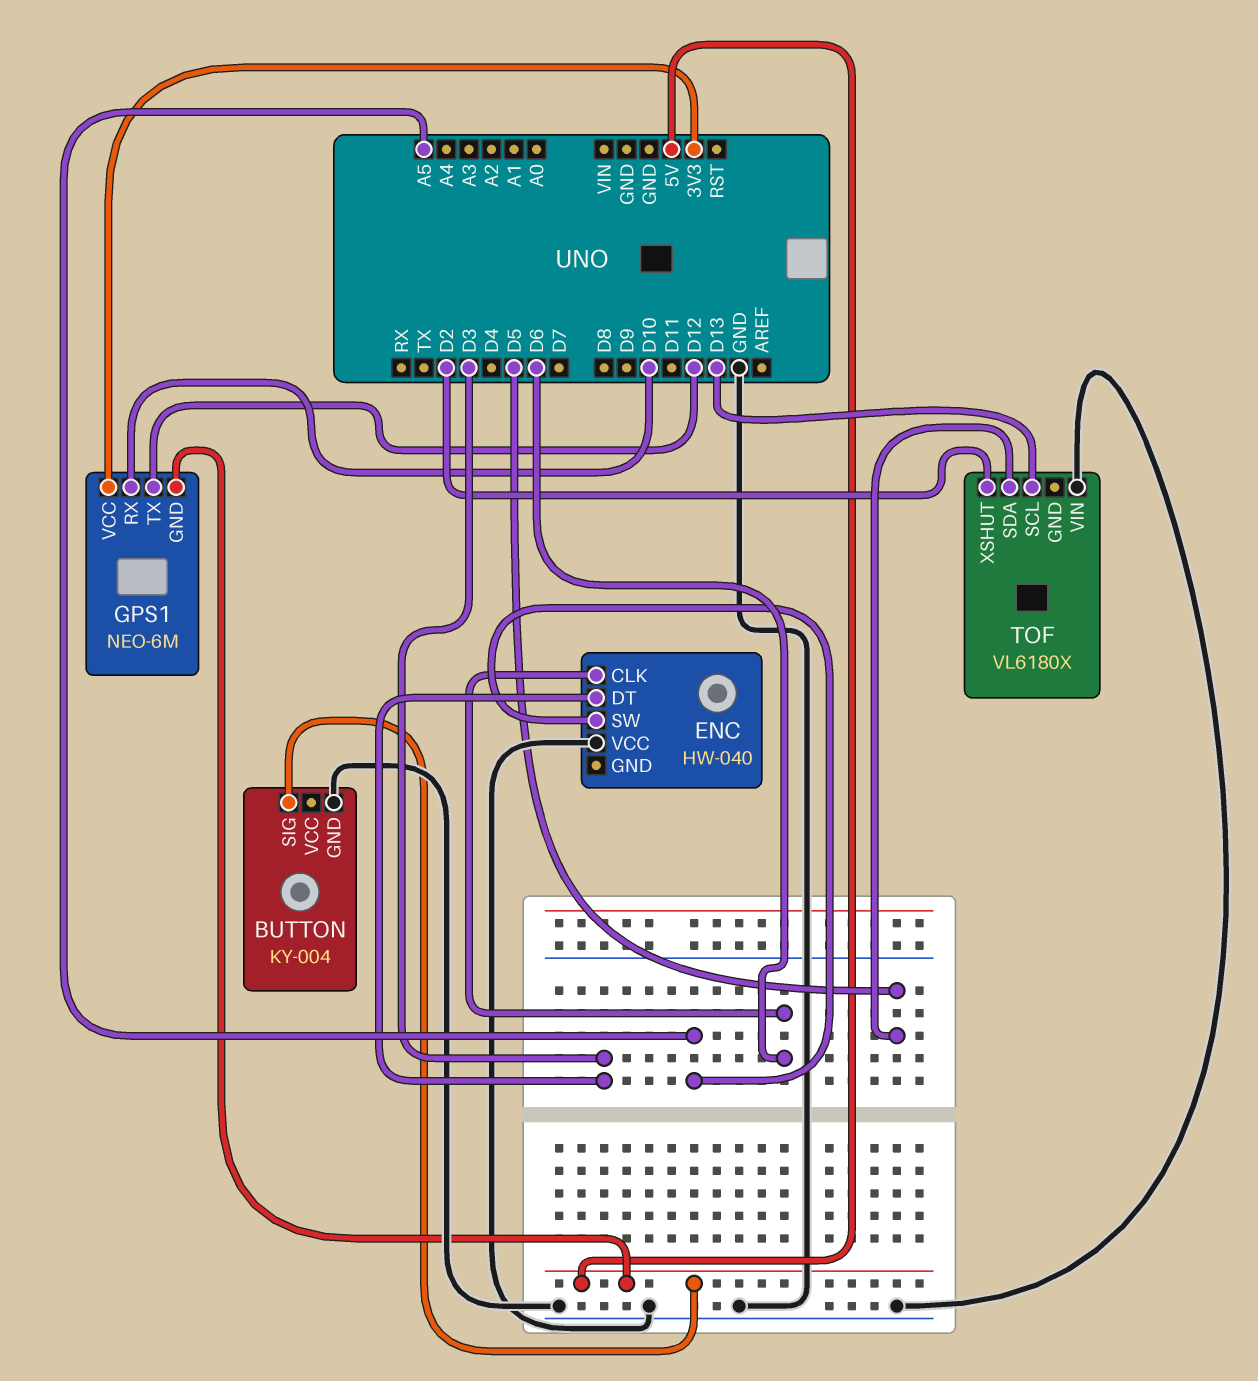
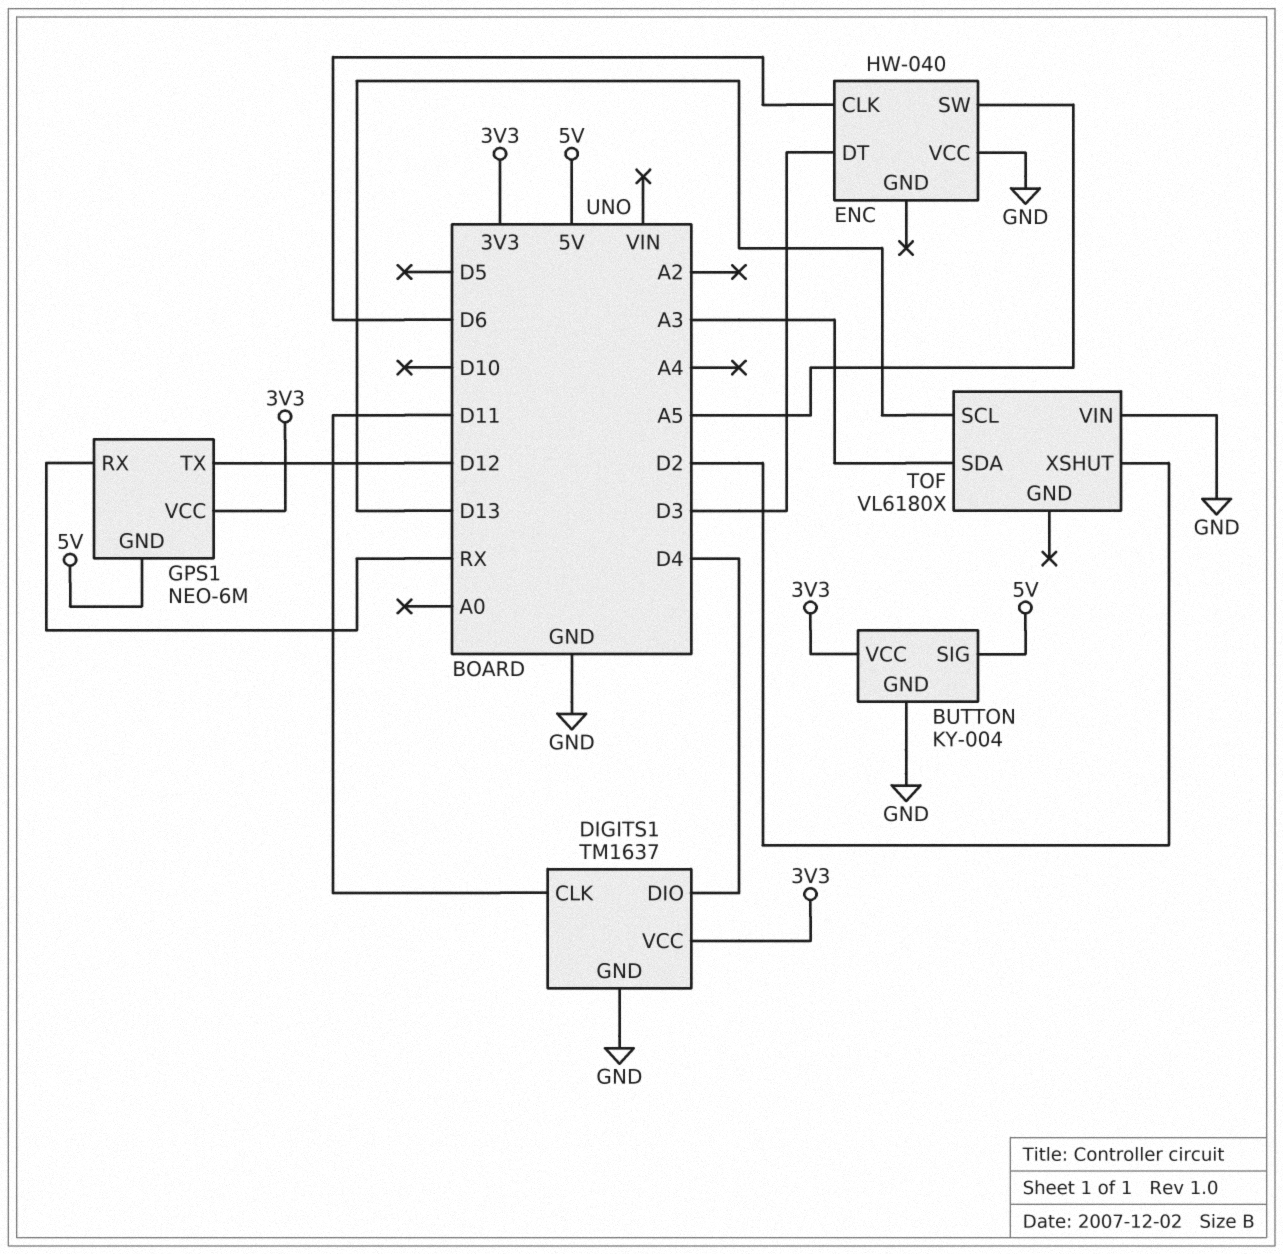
BUTTON pin VCC: none -> 3V3
DIGITS1: none -> TM1637
DIGITS1 pin CLK: none -> D11
DIGITS1 pin DIO: none -> D4
DIGITS1 pin GND: none -> GND
DIGITS1 pin VCC: none -> 3V3
GPS1 pin RX: D10 -> RX
TOF pin SDA: D5 -> A3

